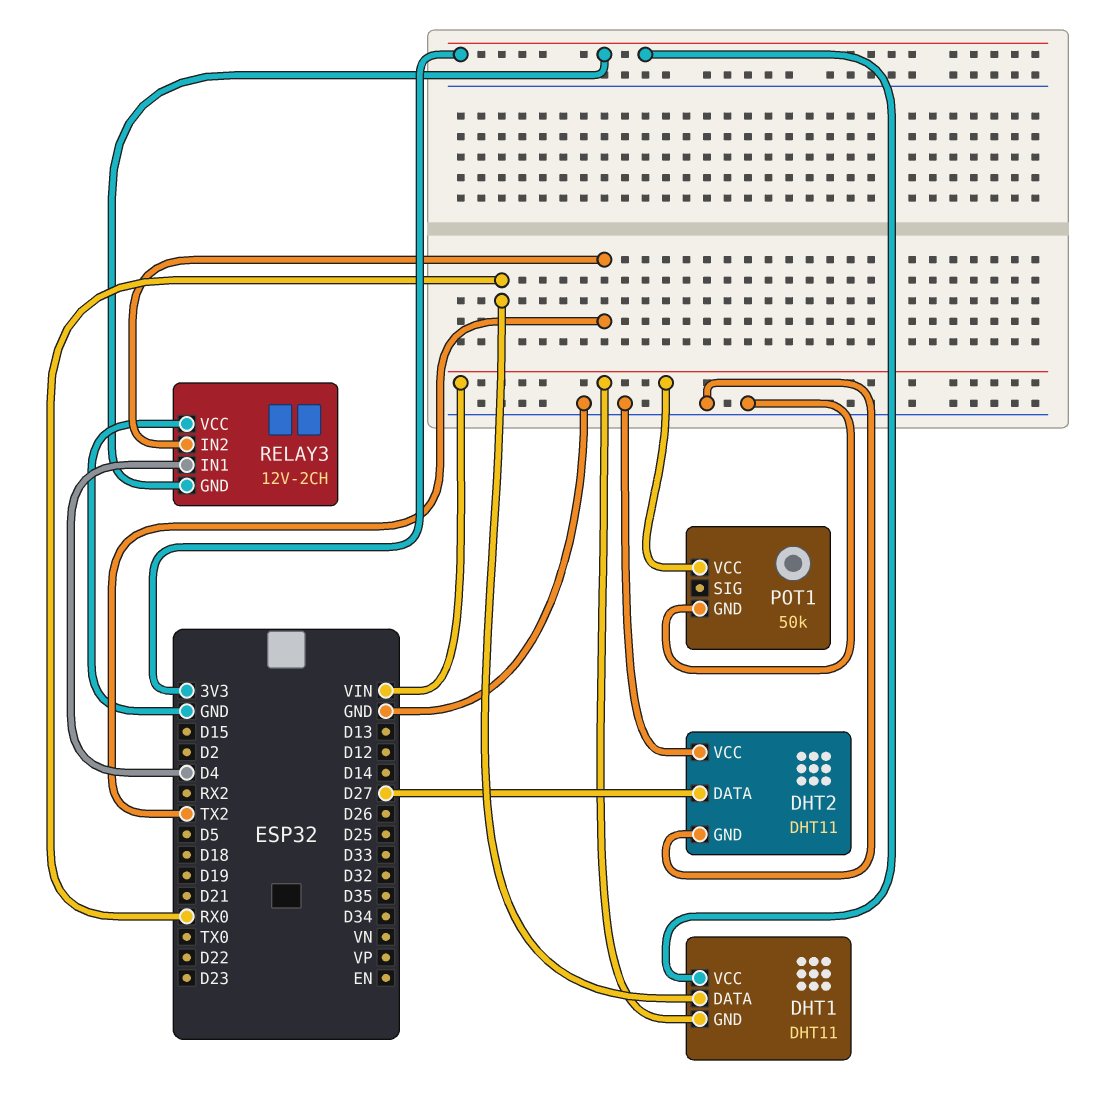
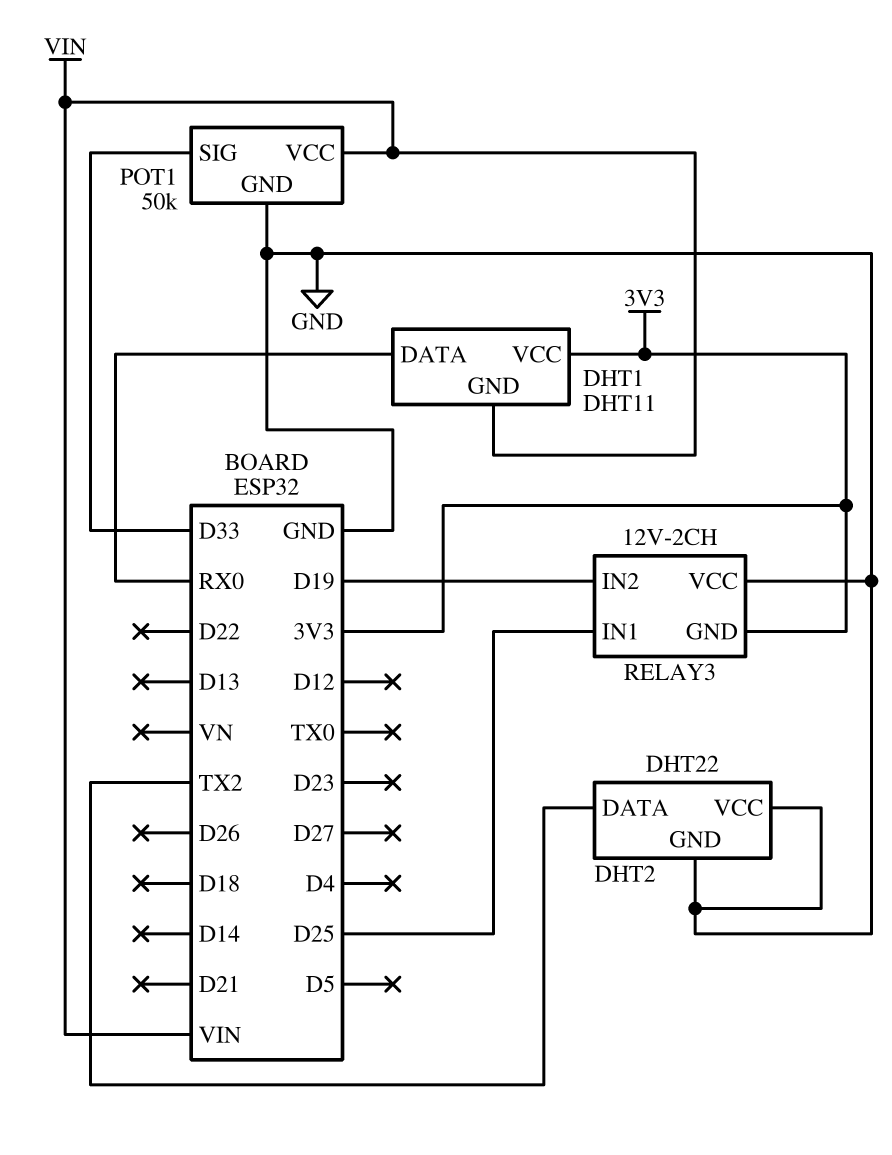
DHT2: DHT11 -> DHT22
DHT2 pin DATA: D27 -> TX2
POT1 pin SIG: none -> D33
RELAY3 pin IN1: D4 -> D25
RELAY3 pin IN2: TX2 -> D19

